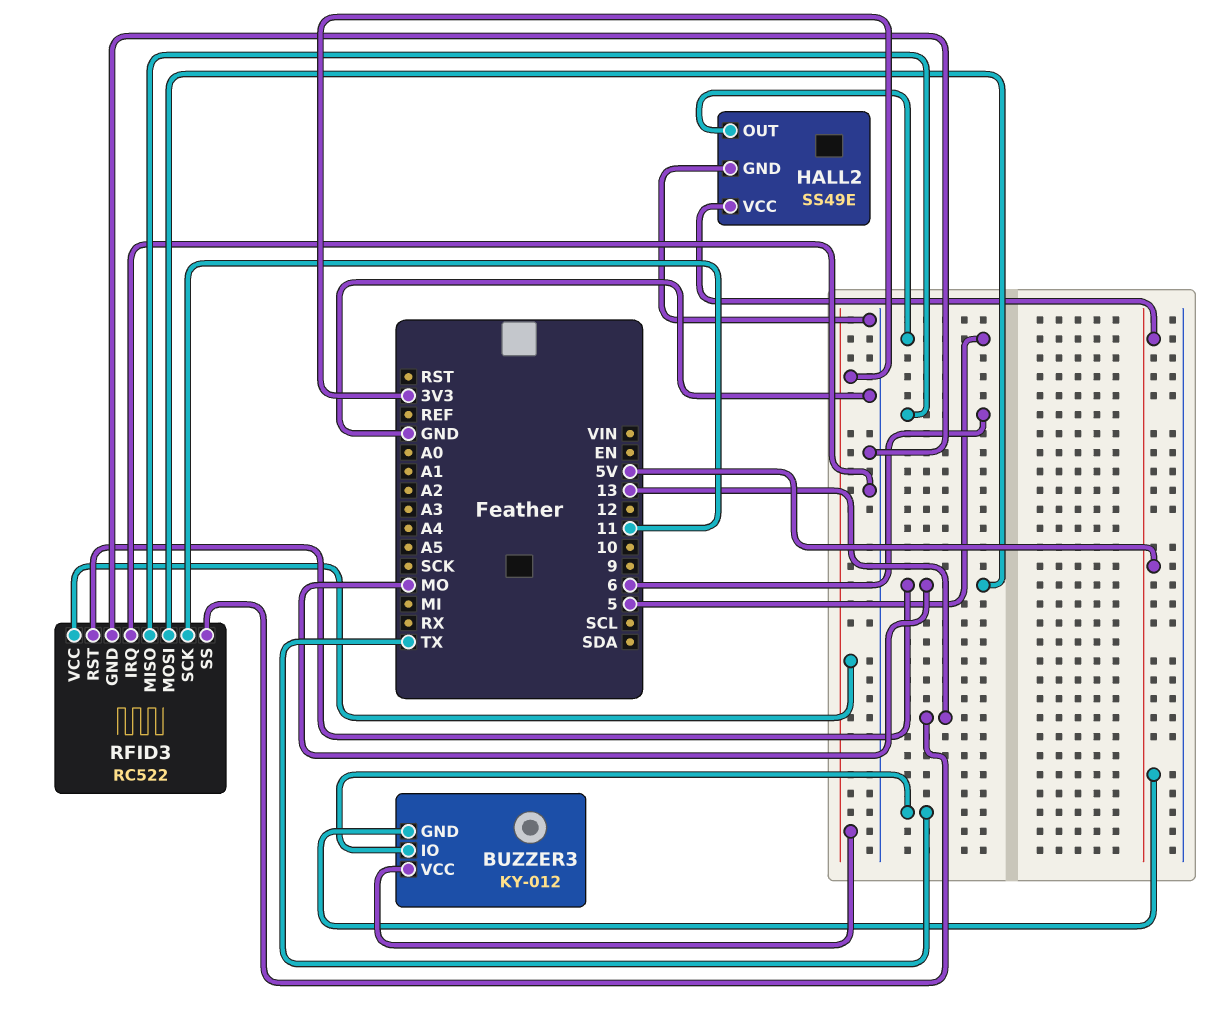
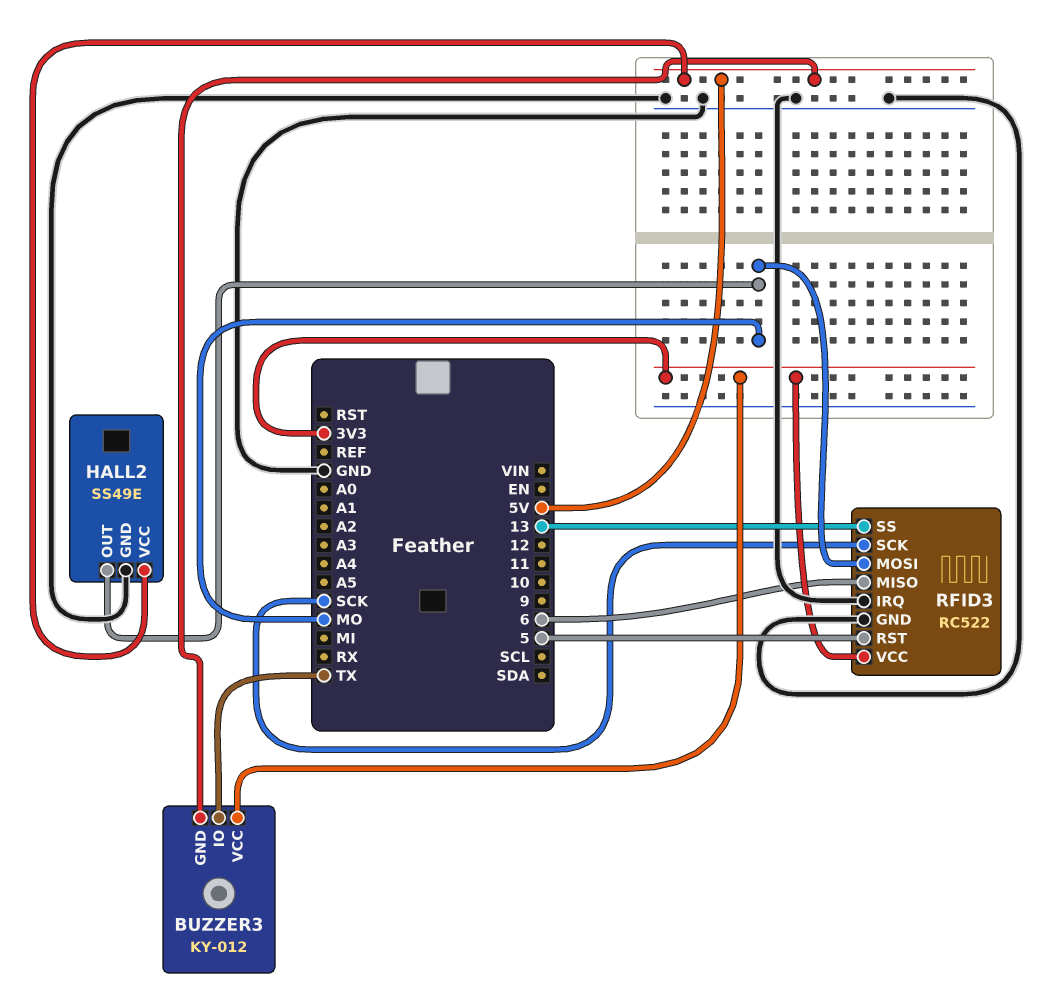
HALL2 pin OUT: 5 -> MO
RFID3 pin RST: MO -> 5
RFID3 pin SCK: 11 -> SCK

